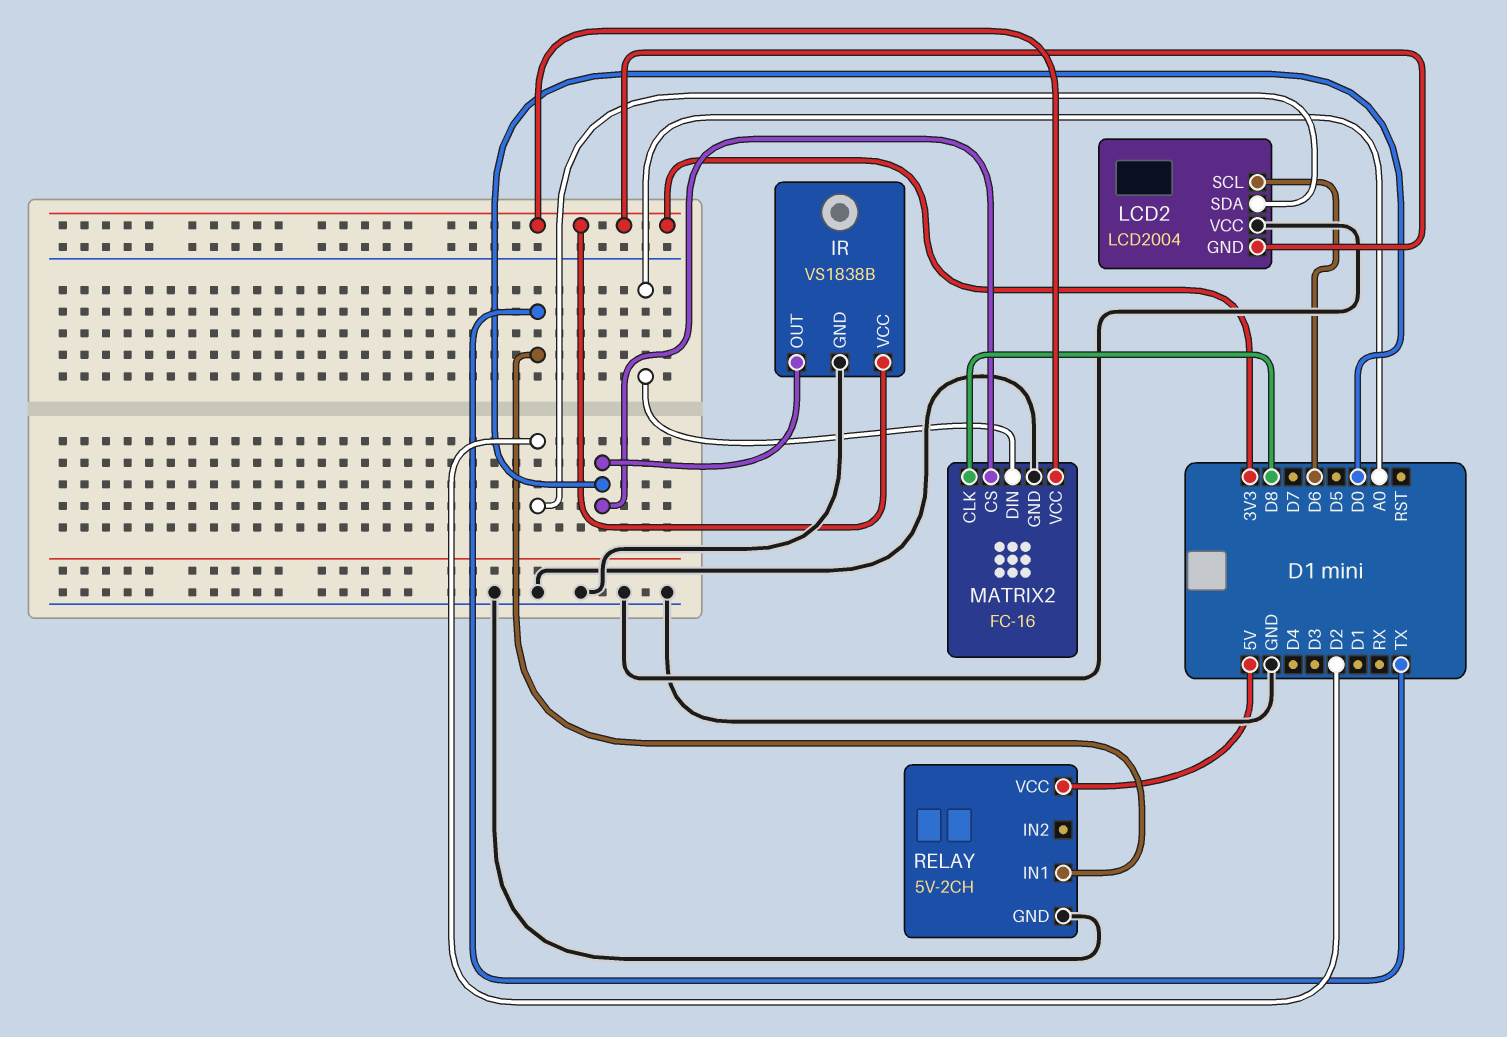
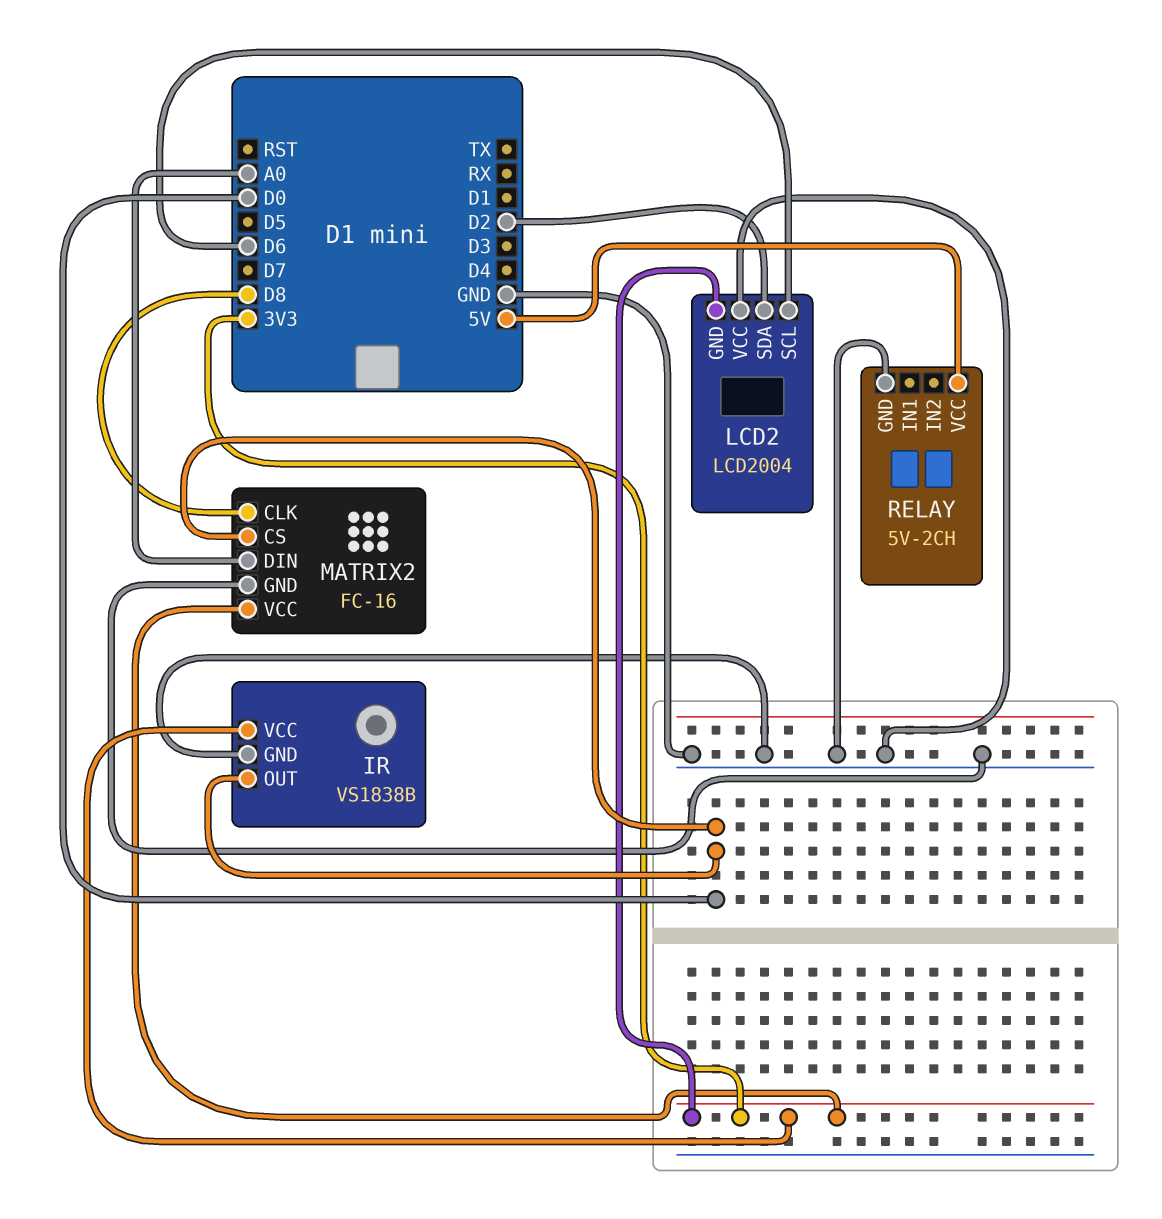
RELAY pin IN1: TX -> none

